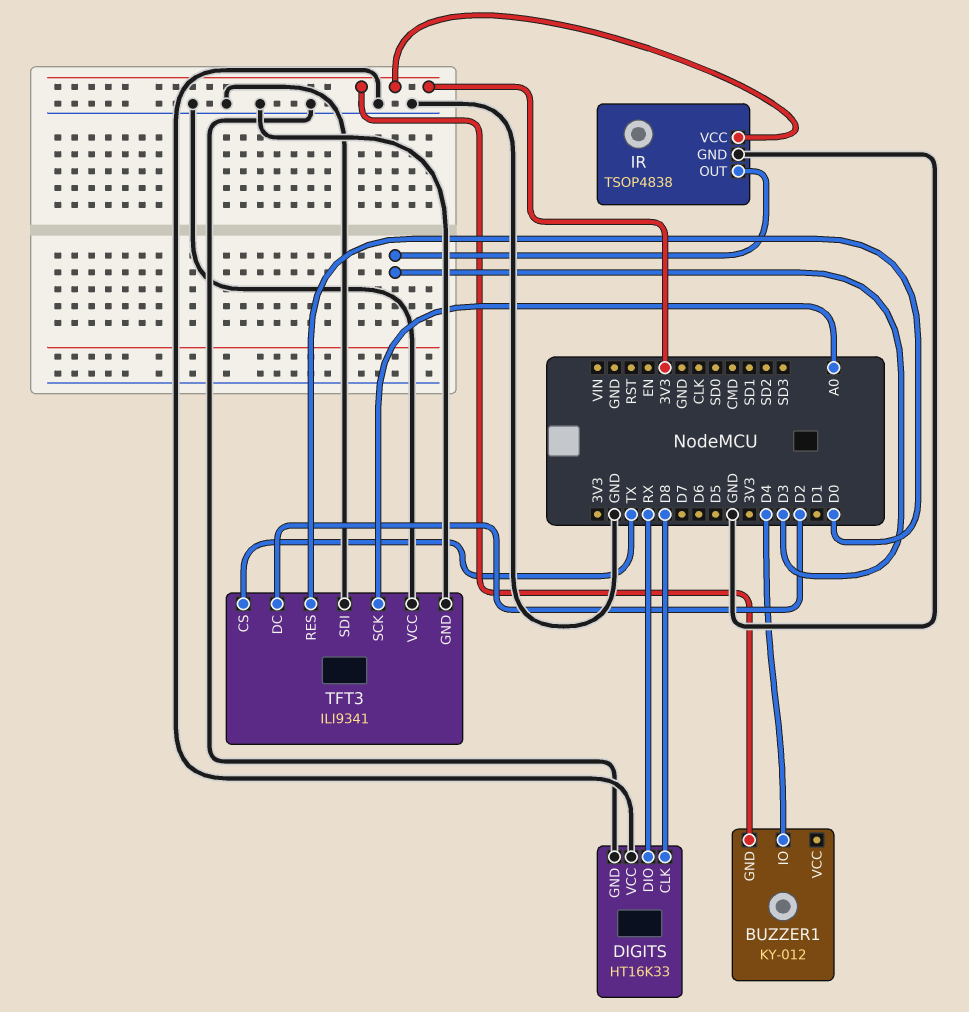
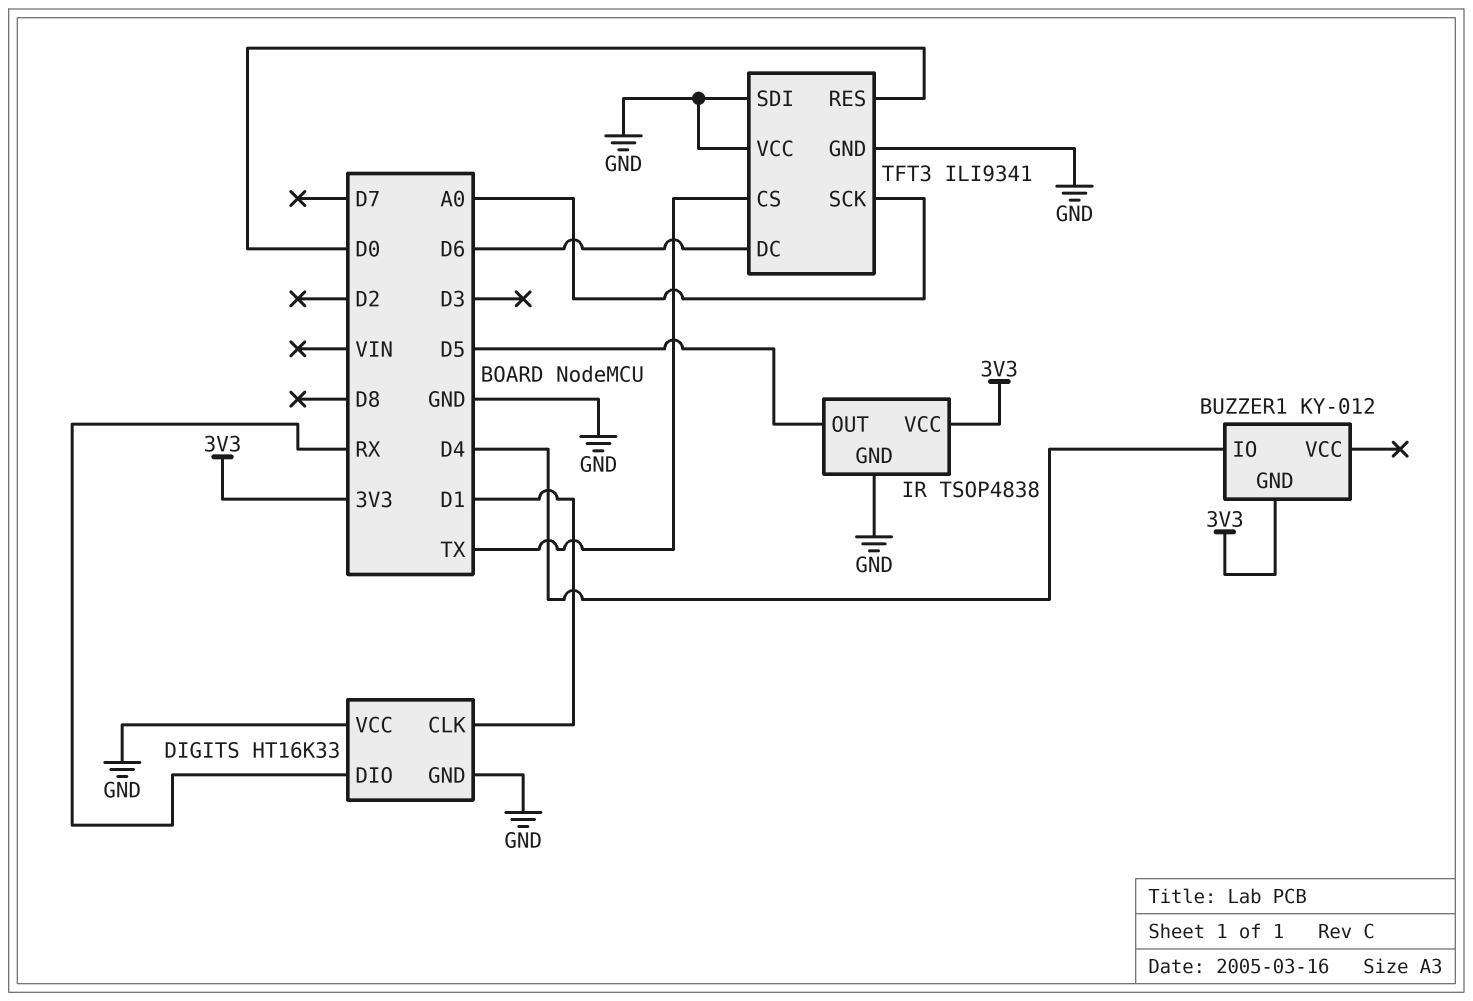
DIGITS pin CLK: D8 -> D1
IR pin OUT: D3 -> D5
TFT3 pin DC: D2 -> D6

